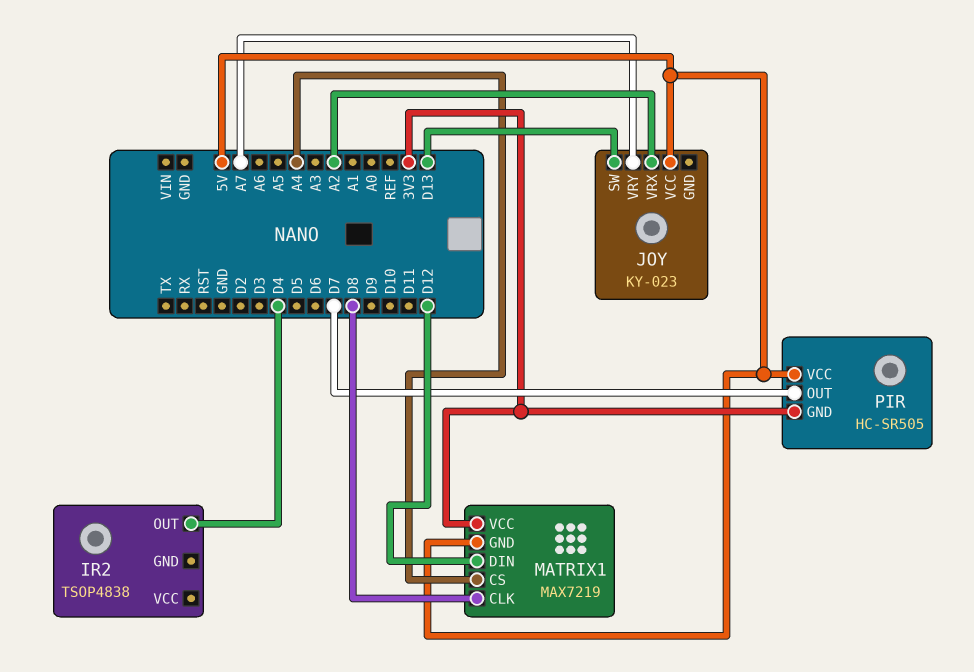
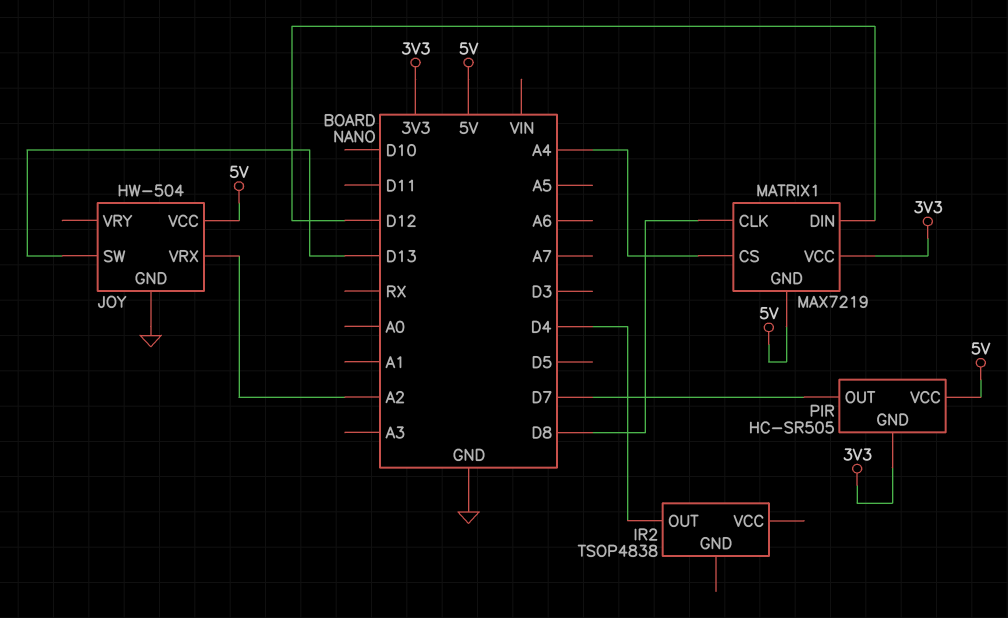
JOY: KY-023 -> HW-504
JOY pin GND: none -> GND
JOY pin VRY: A7 -> none

